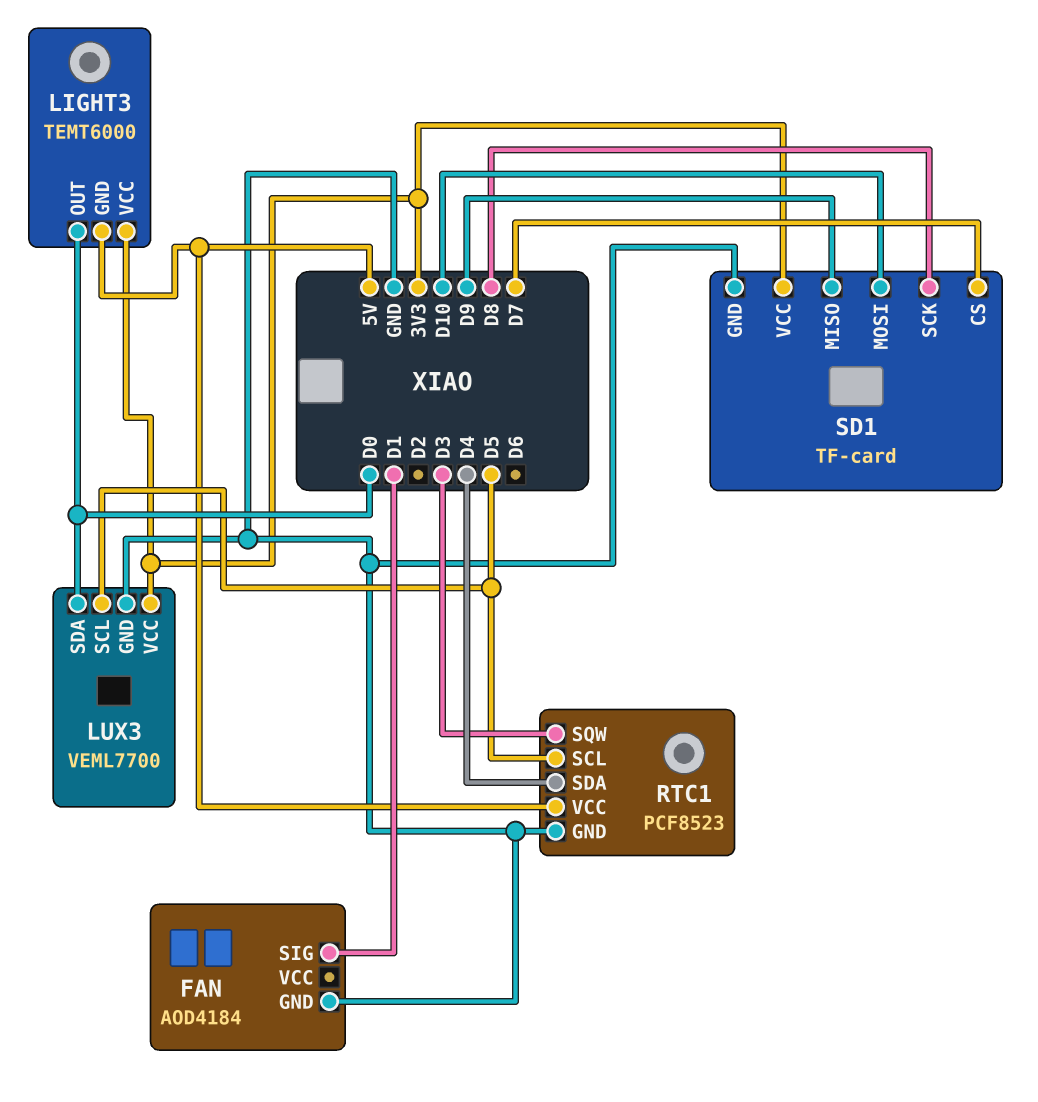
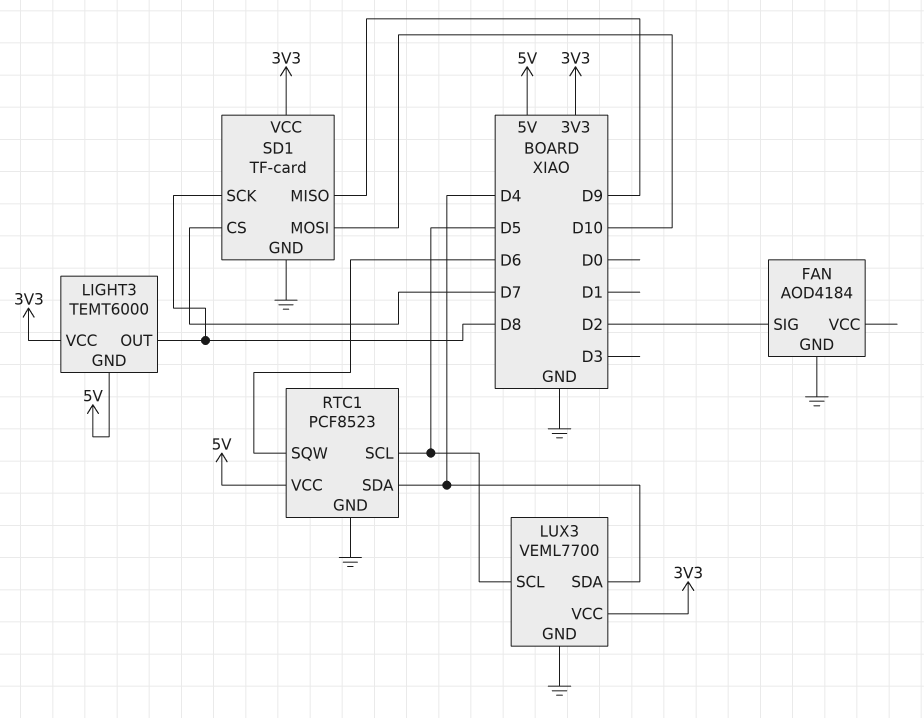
FAN pin SIG: D1 -> D2
LIGHT3 pin OUT: D0 -> D8
LUX3 pin SDA: D0 -> D4
RTC1 pin SQW: D3 -> D6

